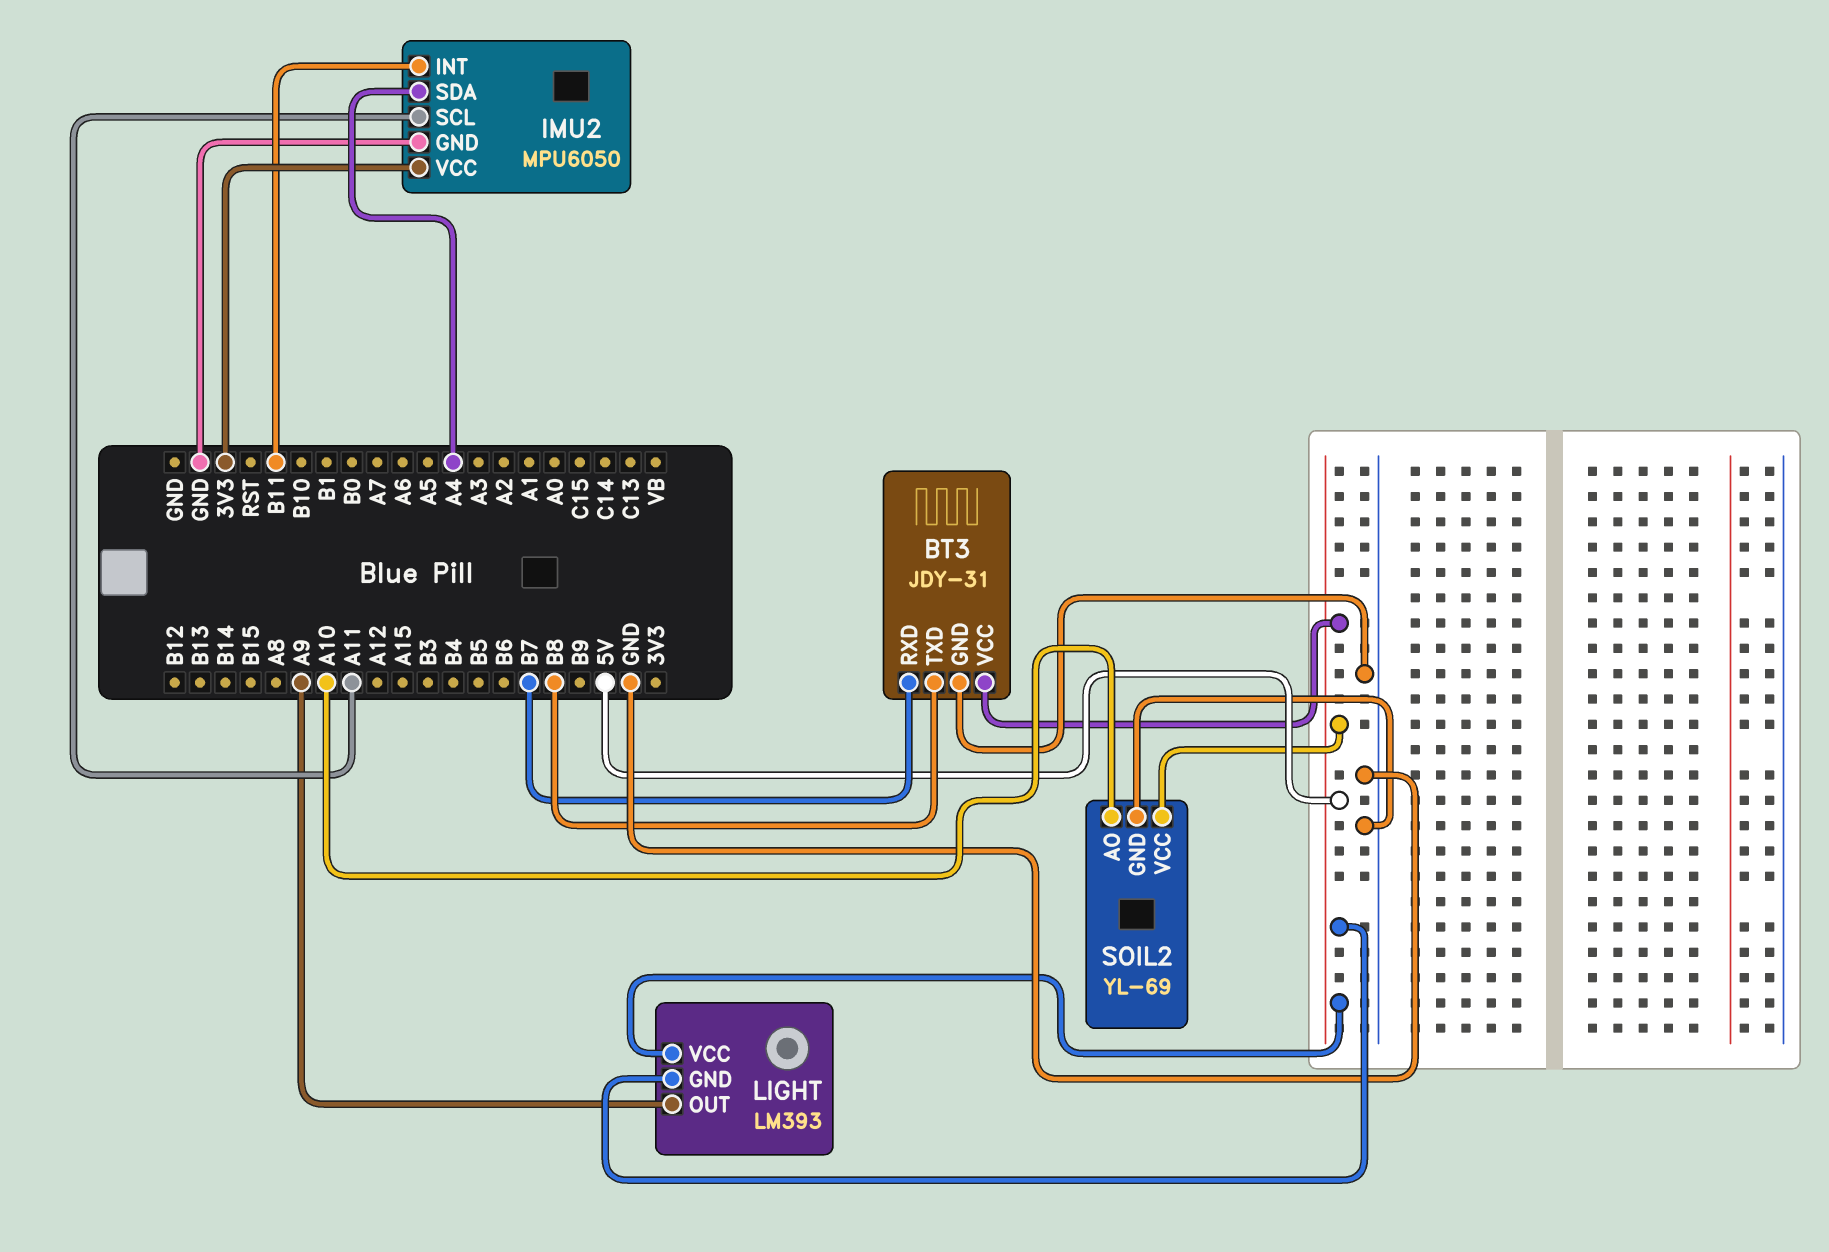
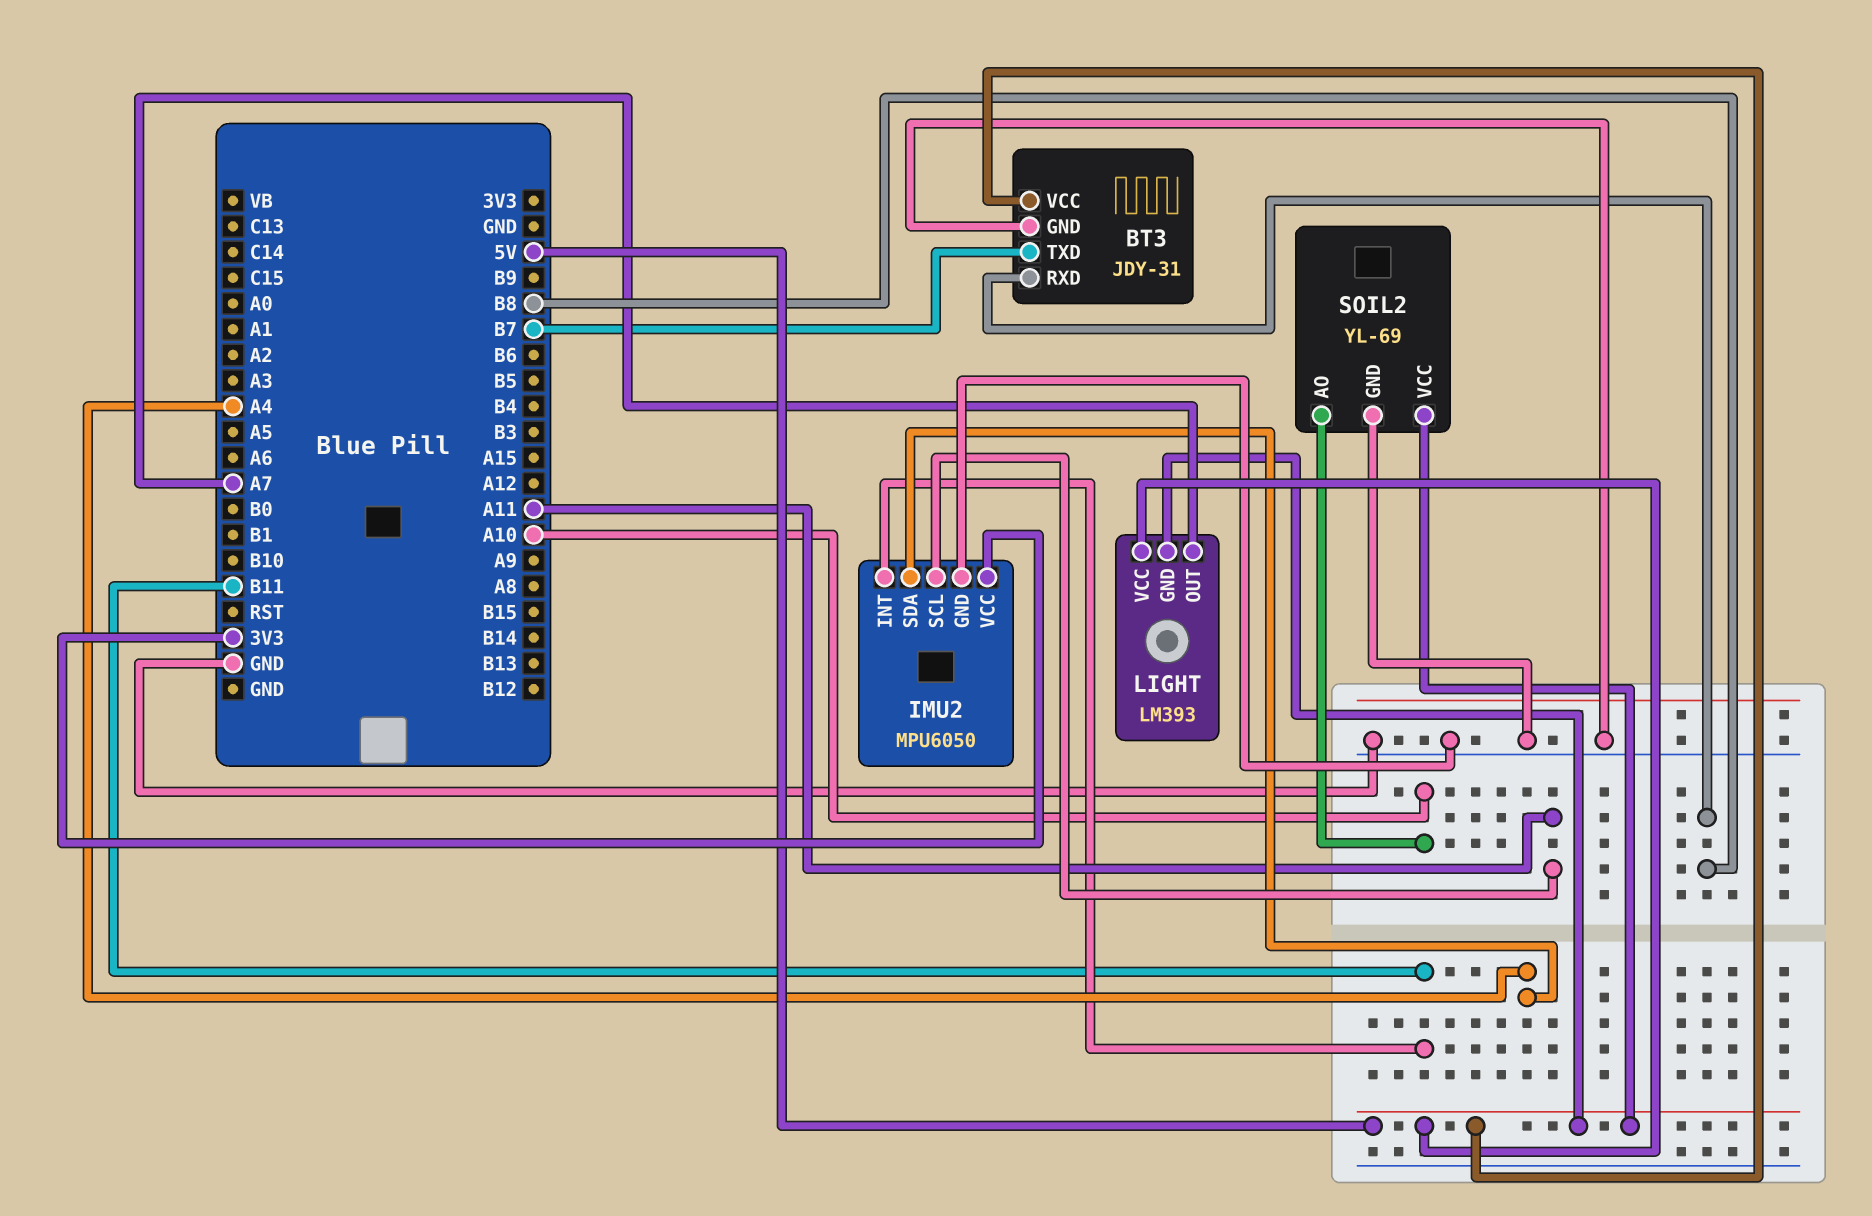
BT3 pin RXD: B7 -> B8
BT3 pin TXD: B8 -> B7
LIGHT pin OUT: A9 -> A7

